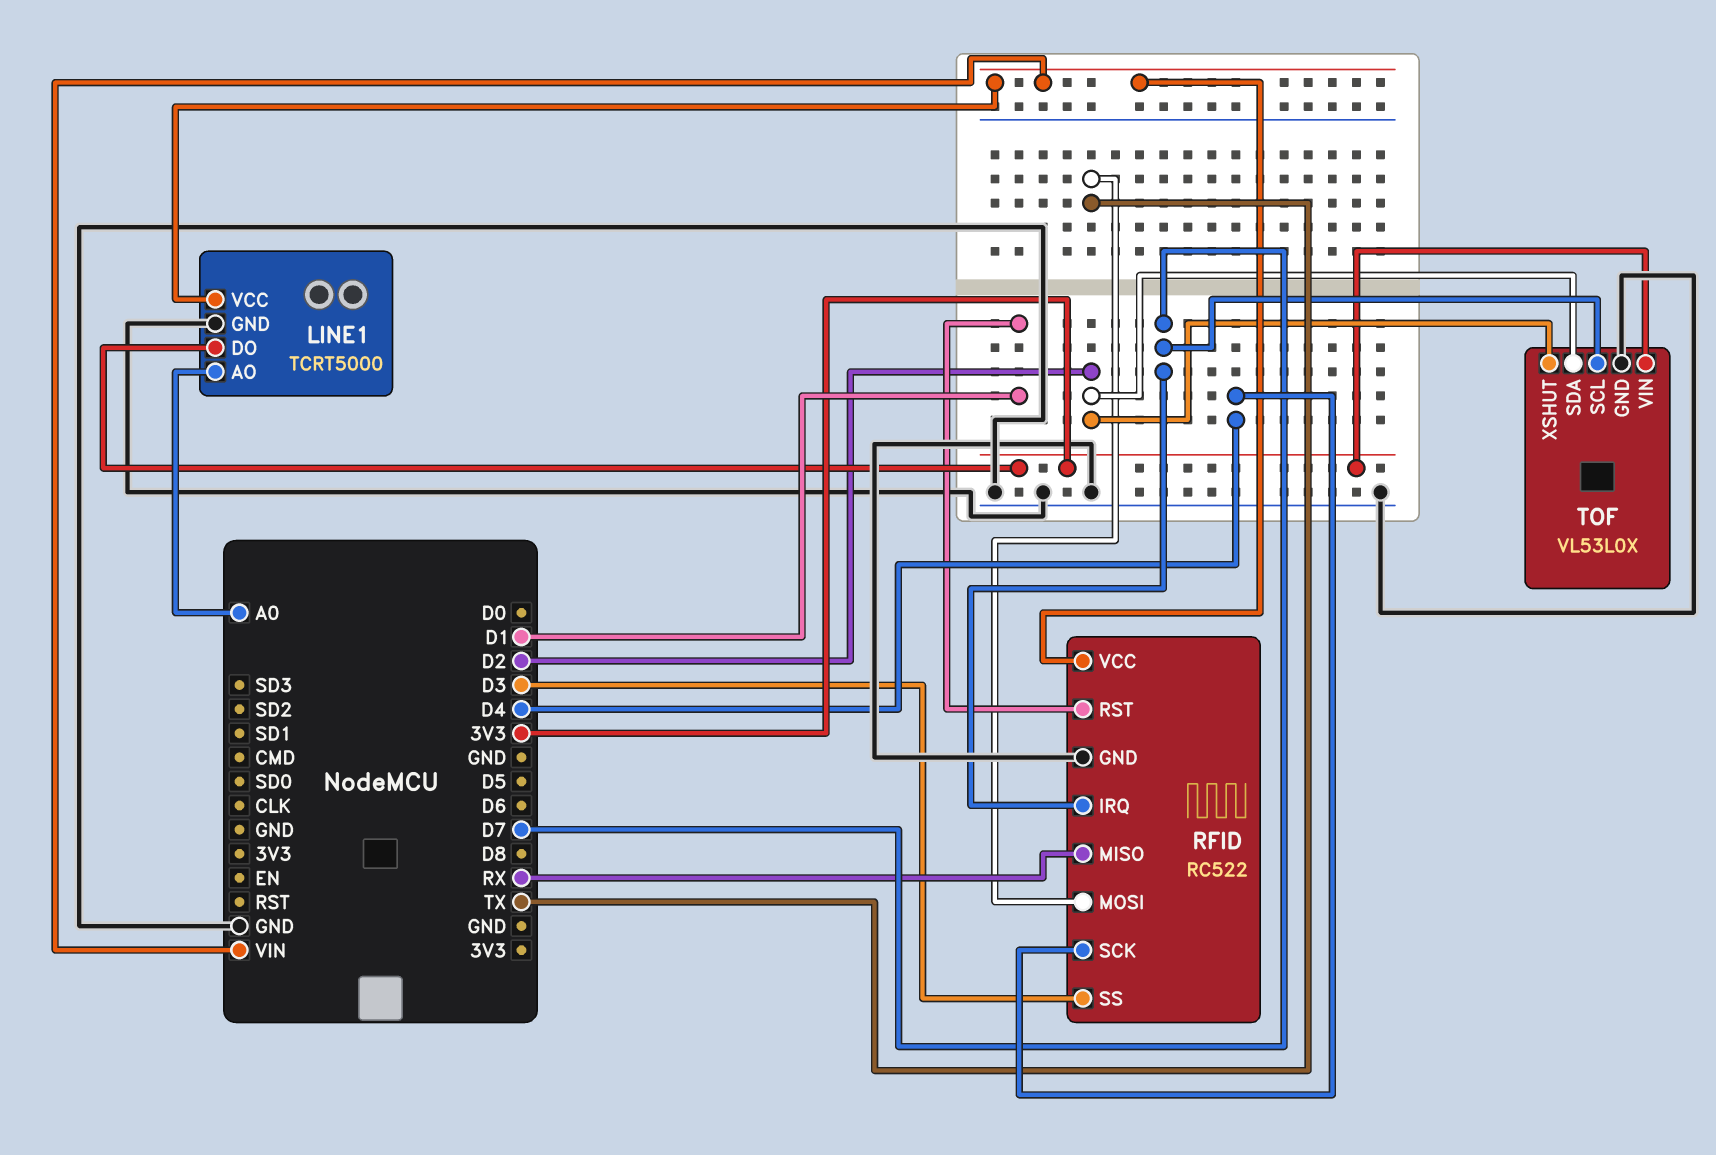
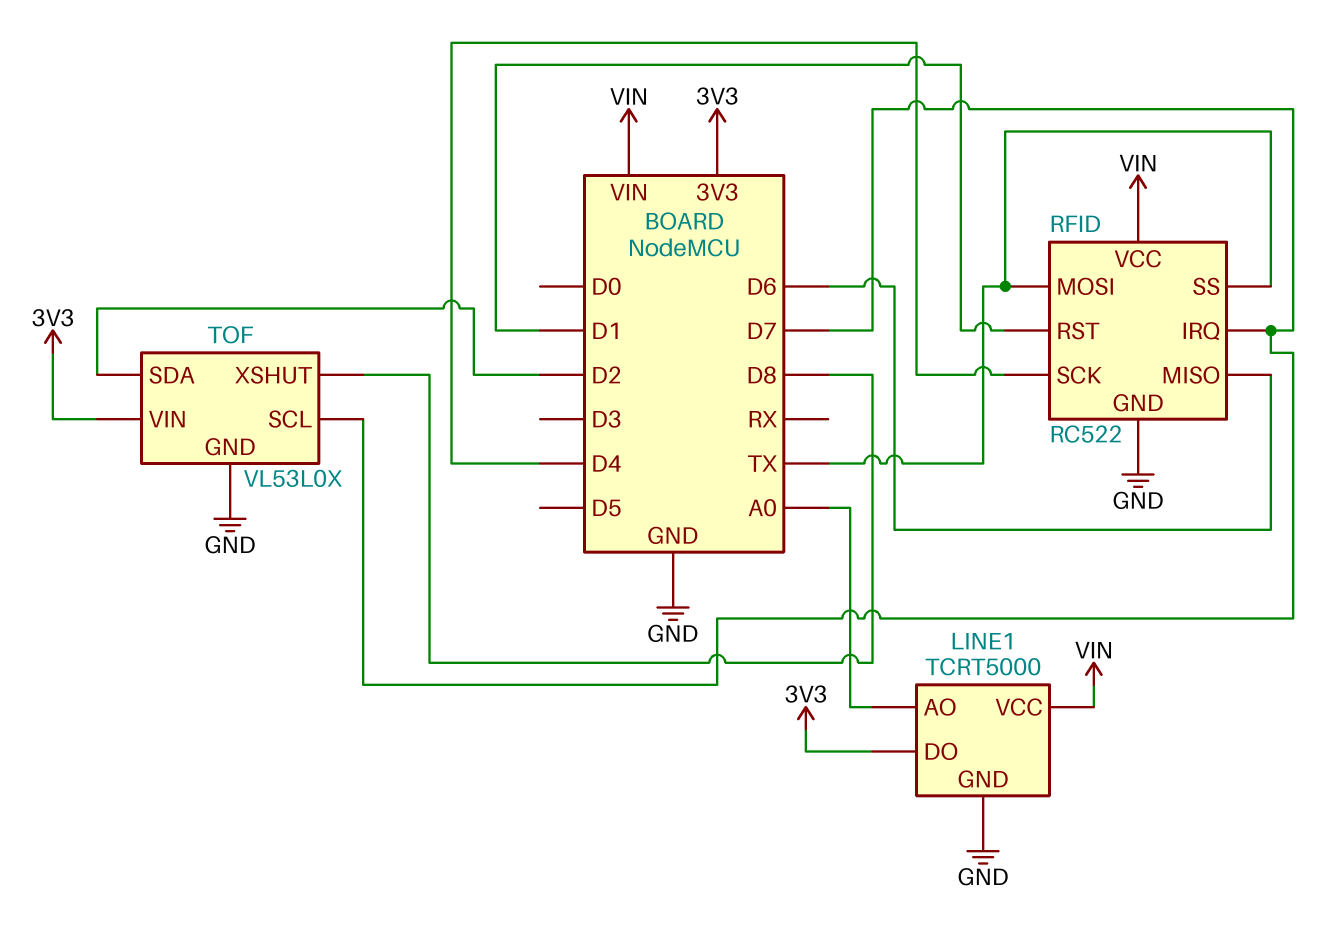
RFID pin MISO: RX -> D6
RFID pin SS: D3 -> TX
TOF pin XSHUT: D2 -> D8

